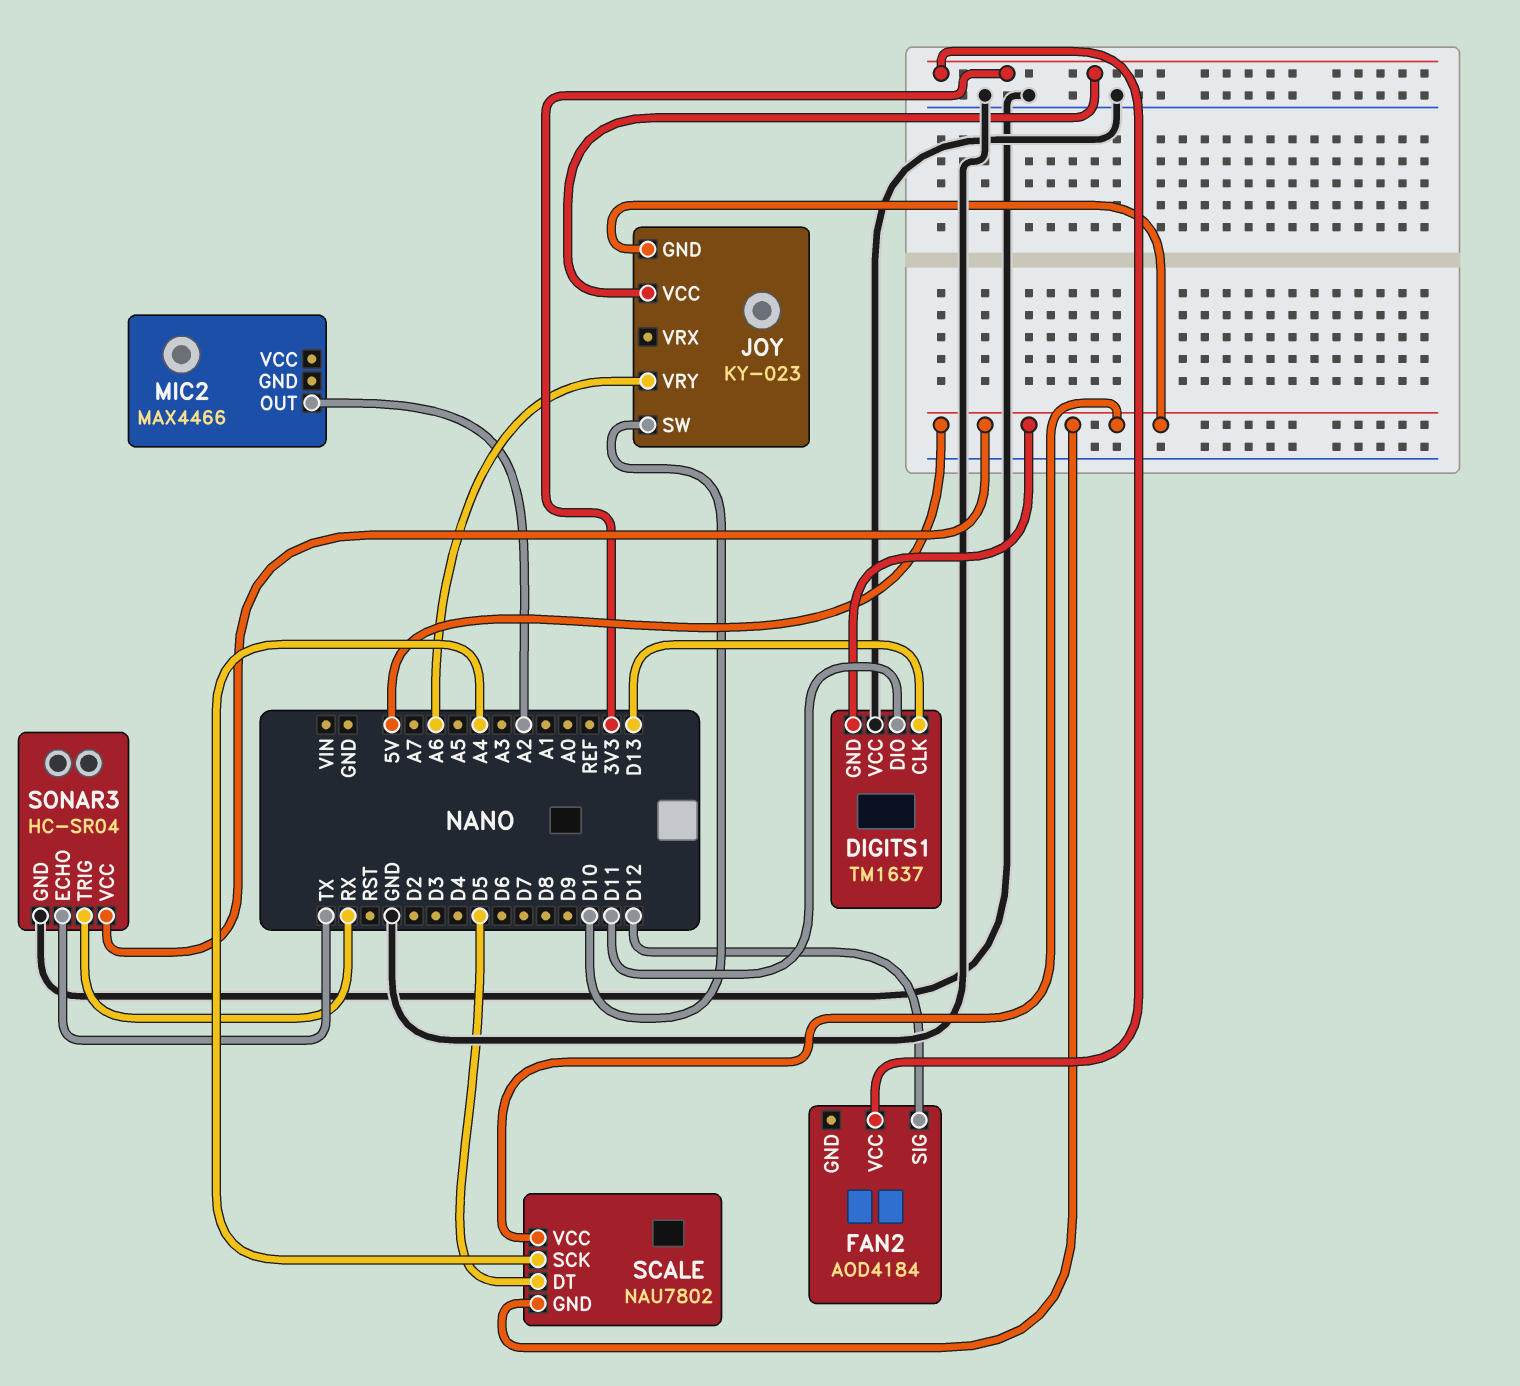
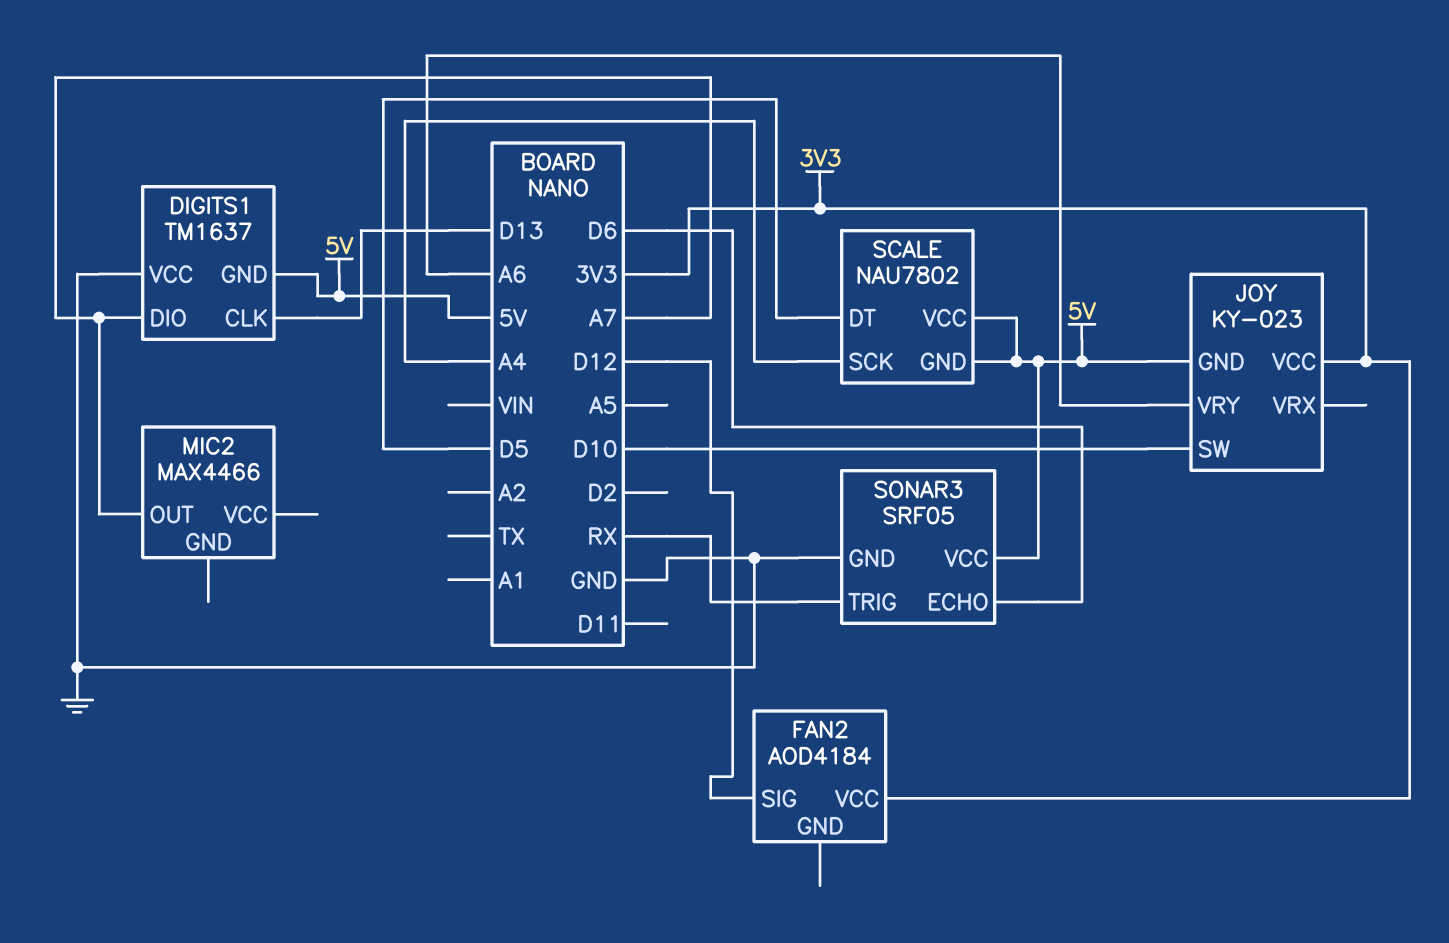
DIGITS1 pin DIO: D11 -> A7
MIC2 pin OUT: A2 -> A7
SONAR3: HC-SR04 -> SRF05
SONAR3 pin ECHO: TX -> D6

